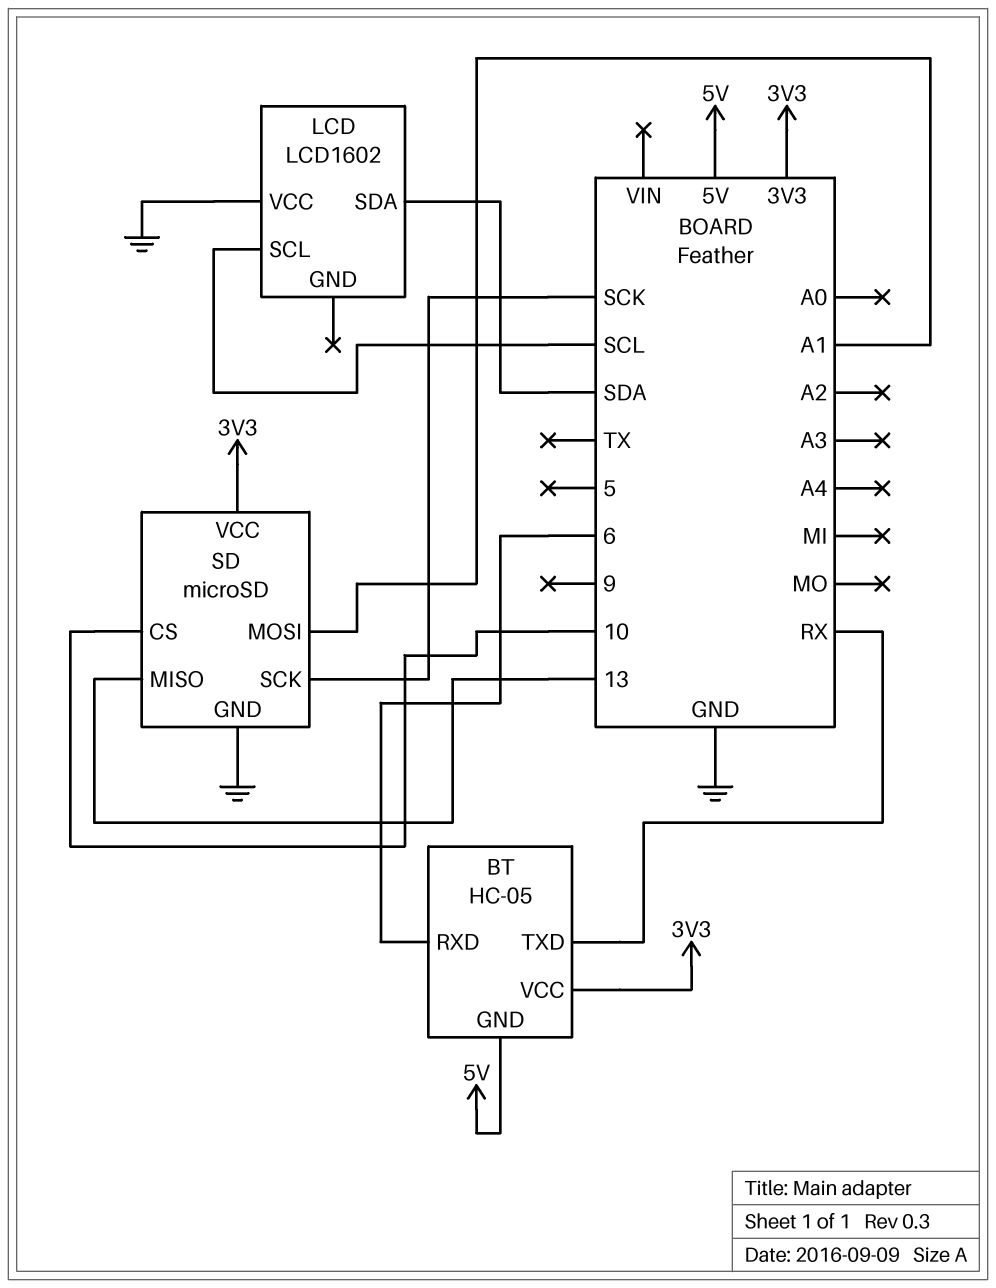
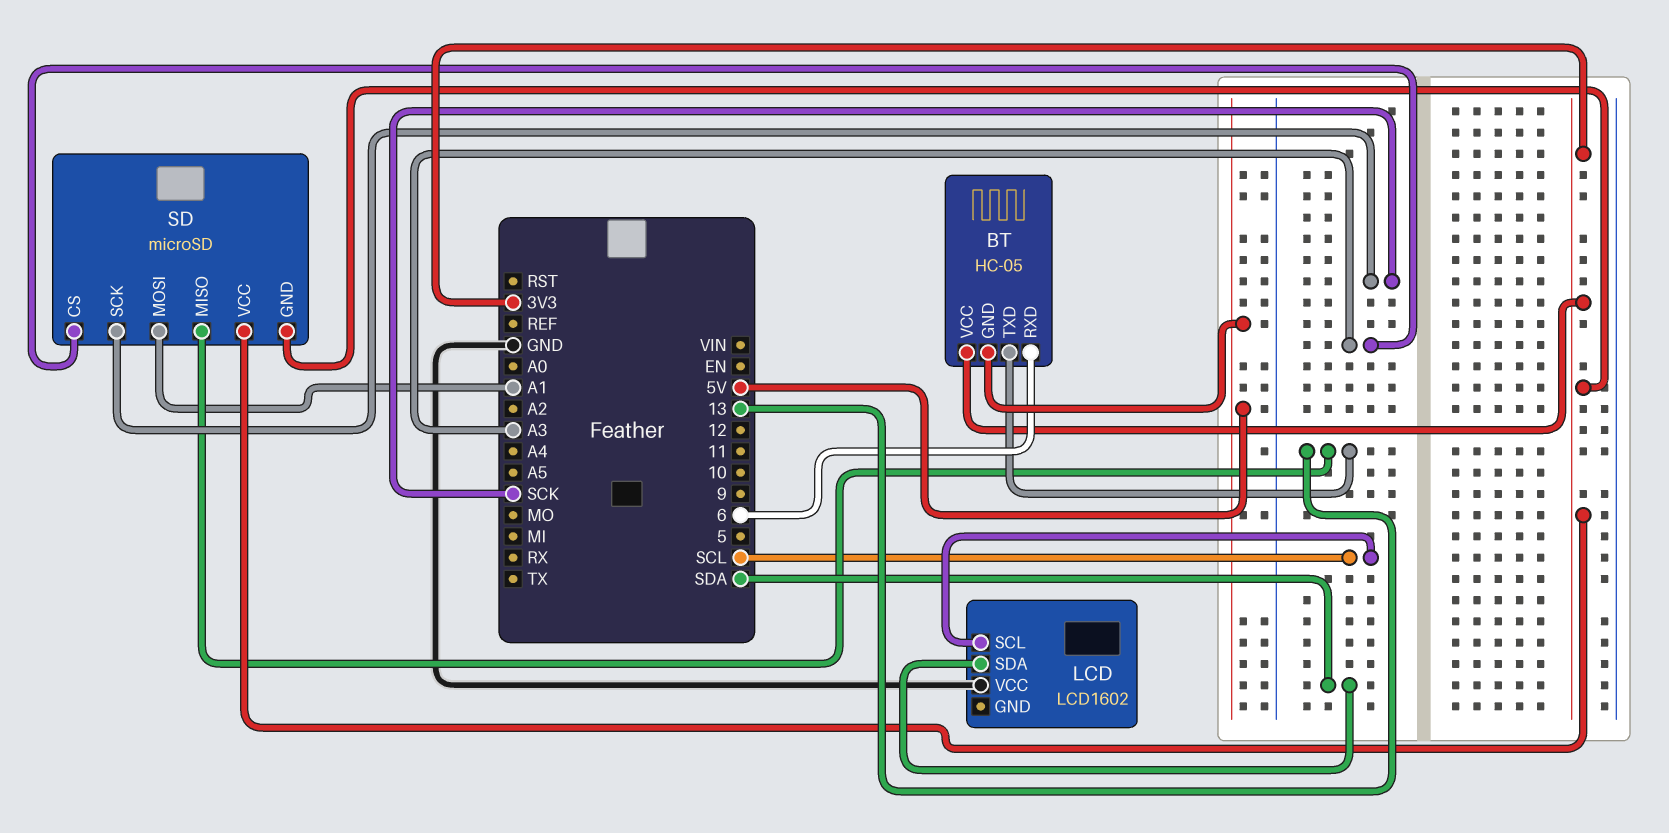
BT pin TXD: RX -> 13
SD pin CS: 10 -> A3
SD pin GND: GND -> 3V3

